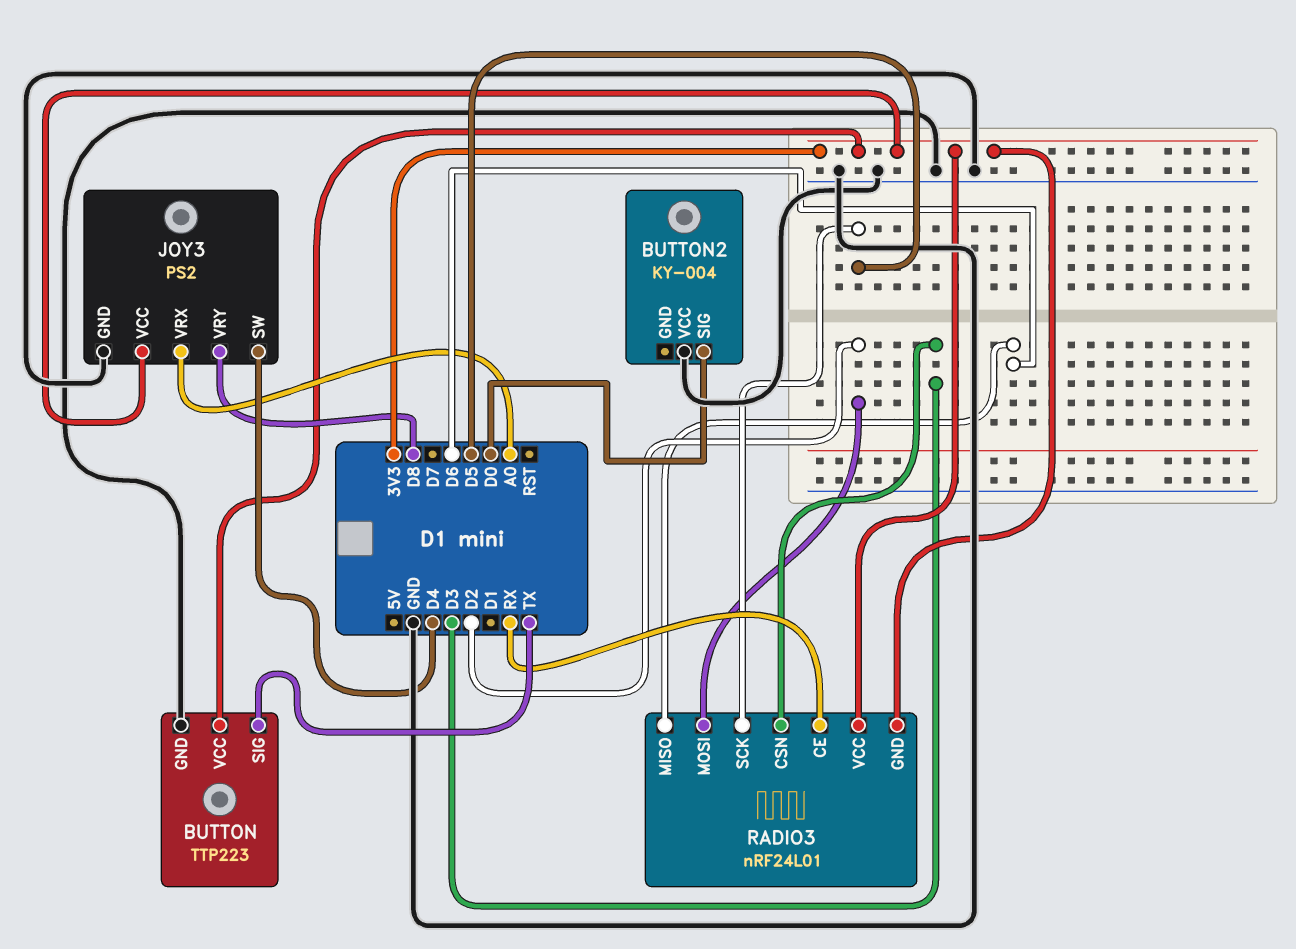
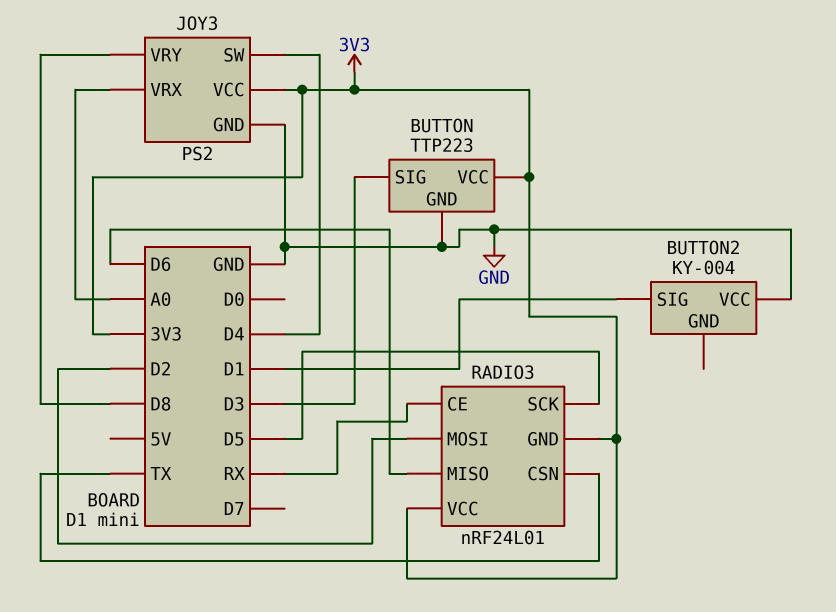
BUTTON pin SIG: TX -> D3
BUTTON2 pin SIG: D0 -> D1
RADIO3 pin CSN: D3 -> TX

